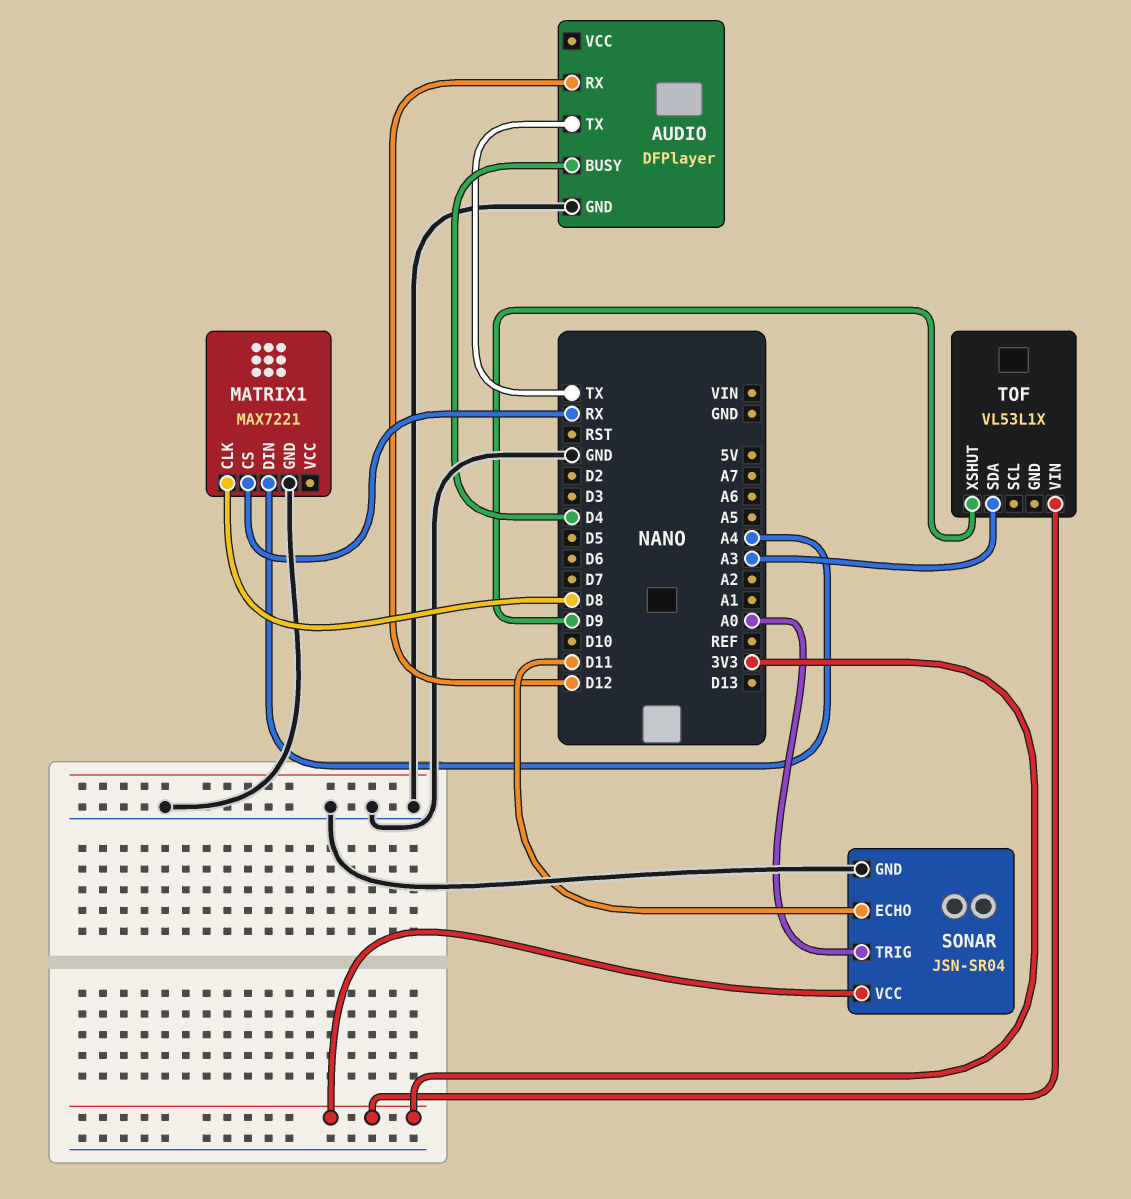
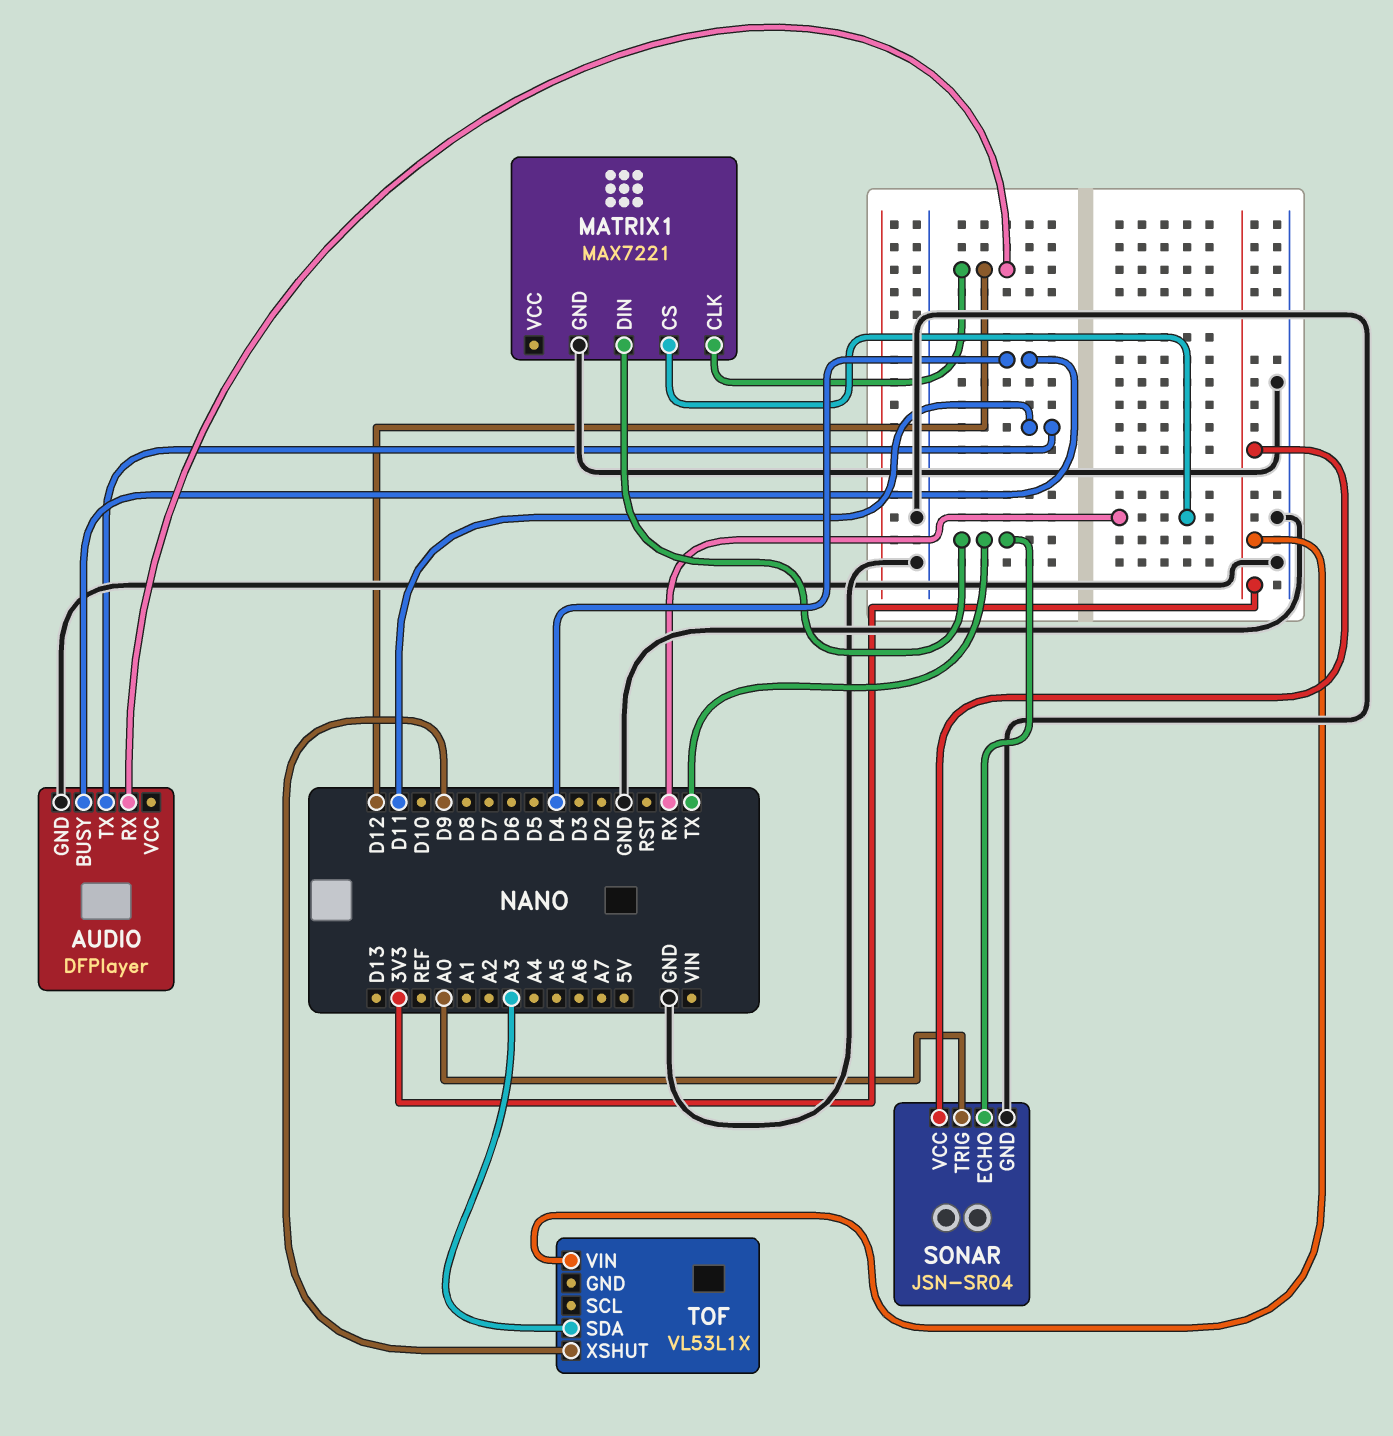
AUDIO pin TX: TX -> D11
MATRIX1 pin CLK: D8 -> D12
MATRIX1 pin DIN: A4 -> TX
SONAR pin ECHO: D11 -> TX

